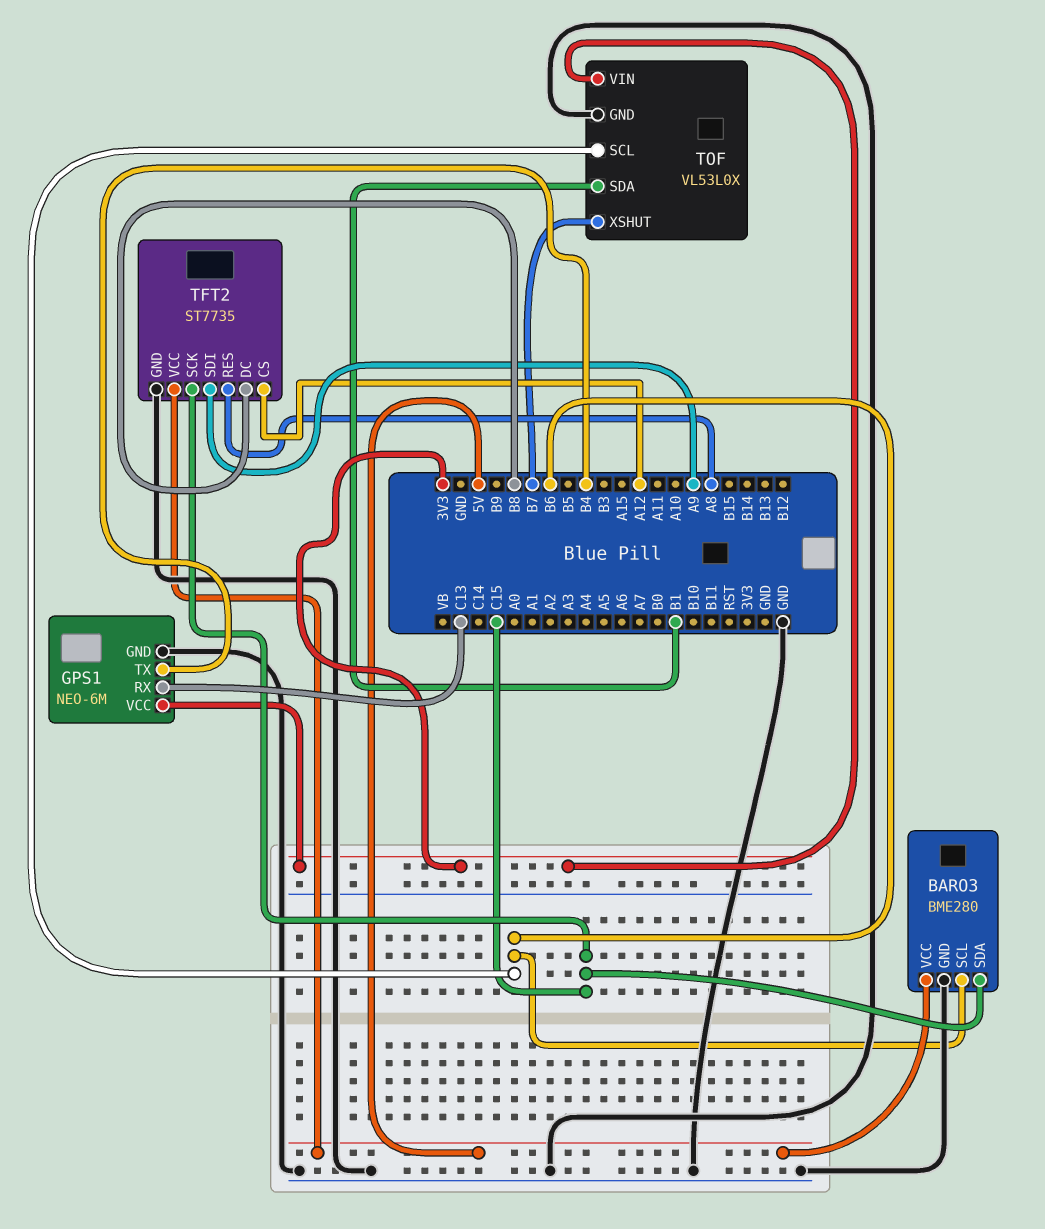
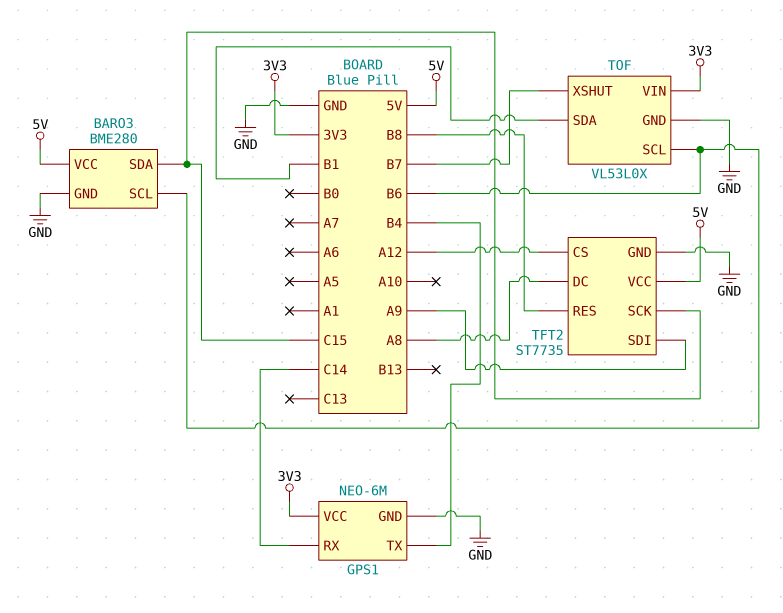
GPS1 pin RX: C13 -> C14
TFT2 pin DC: B8 -> A8
TFT2 pin RES: A8 -> B8

